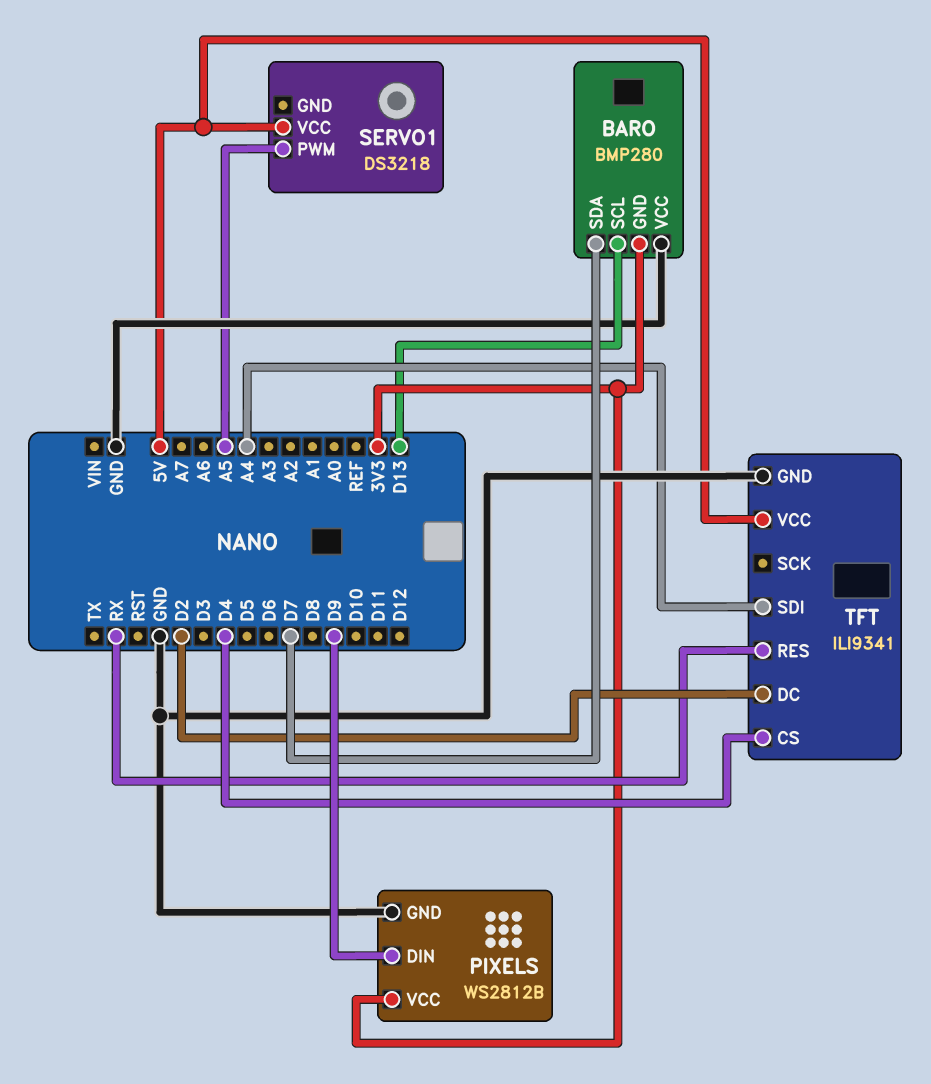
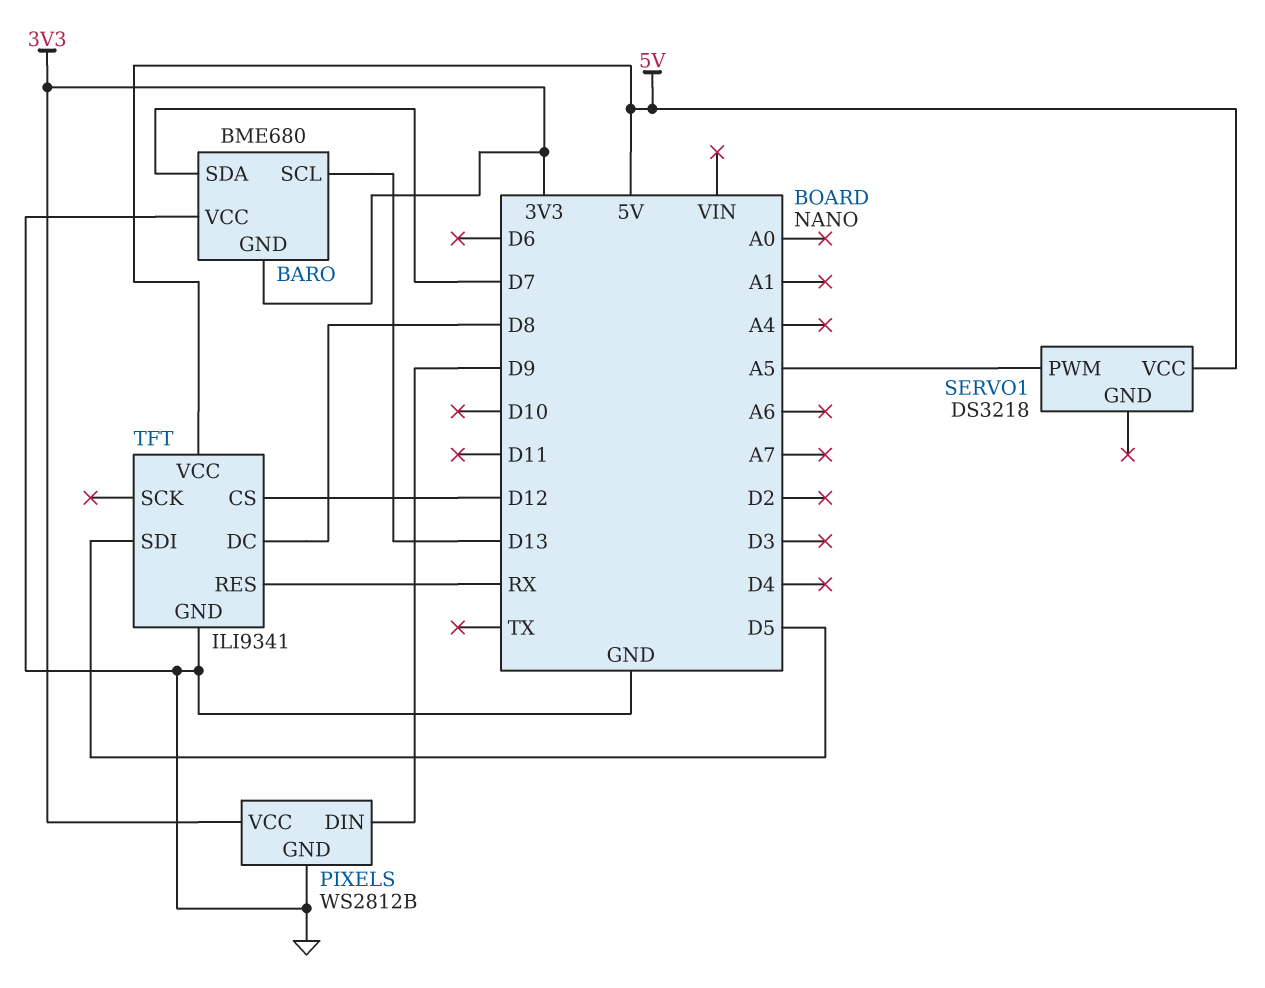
BARO: BMP280 -> BME680
TFT pin CS: D4 -> D12
TFT pin DC: D2 -> D8
TFT pin SDI: A4 -> D5

